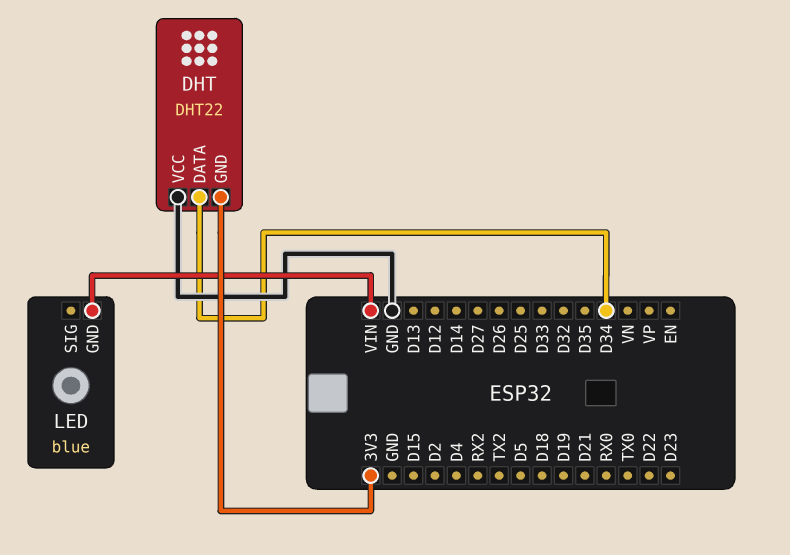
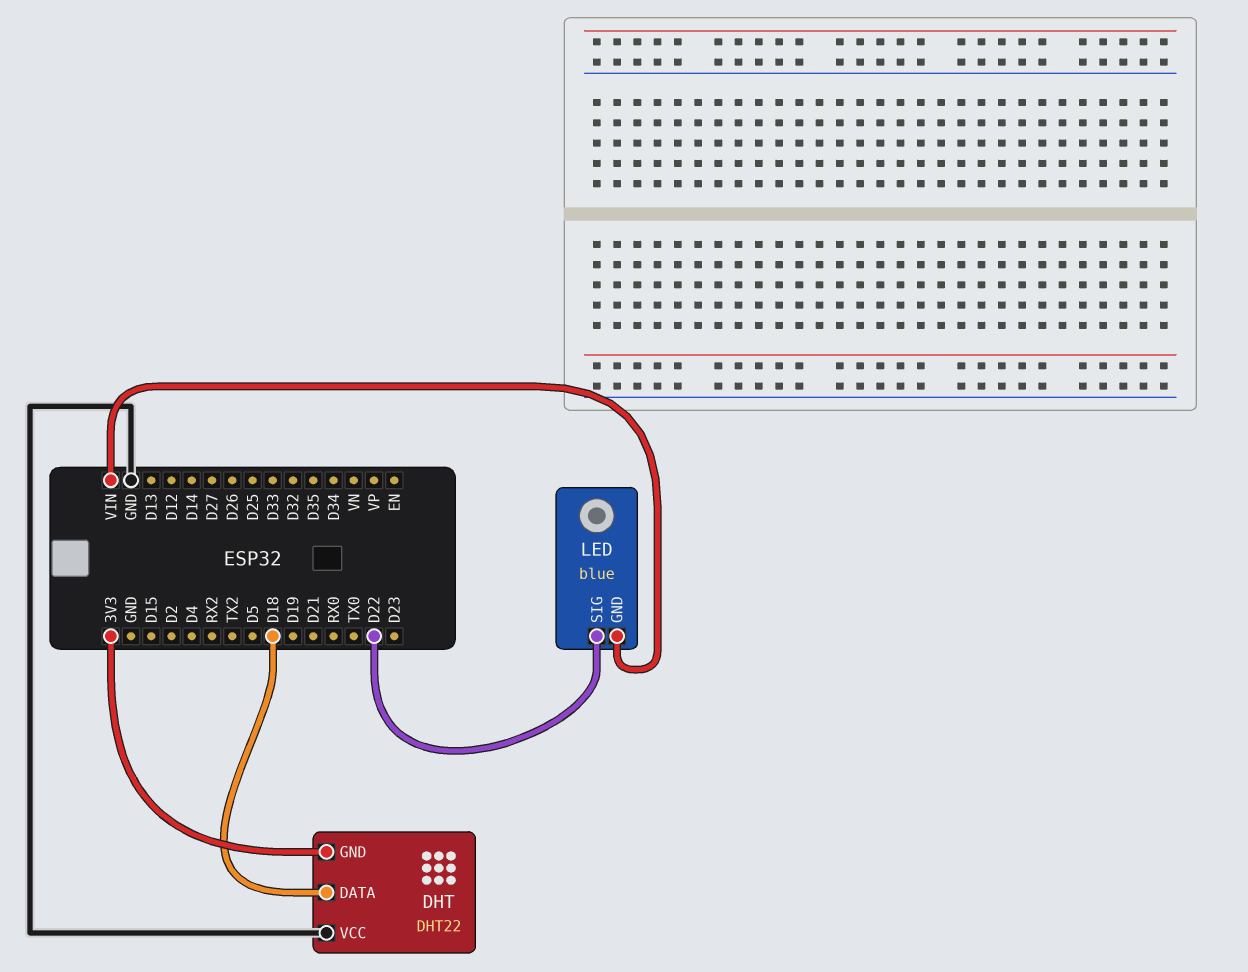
DHT pin DATA: D34 -> D18
LED pin SIG: none -> D22

